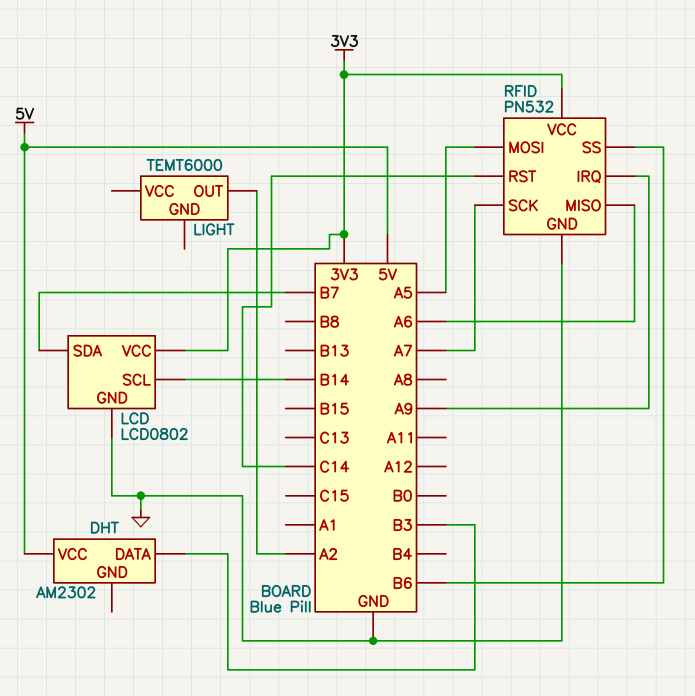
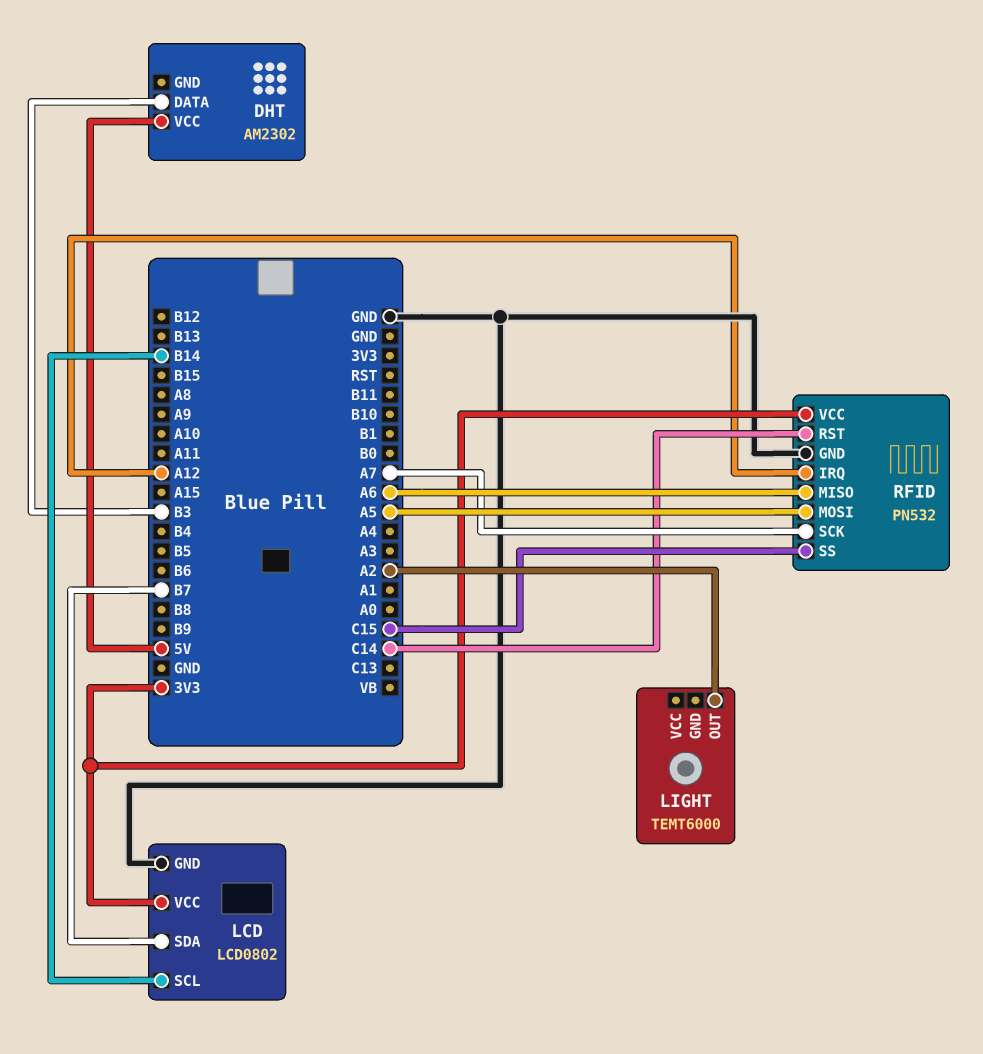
RFID pin IRQ: A9 -> A12
RFID pin SS: B6 -> C15

